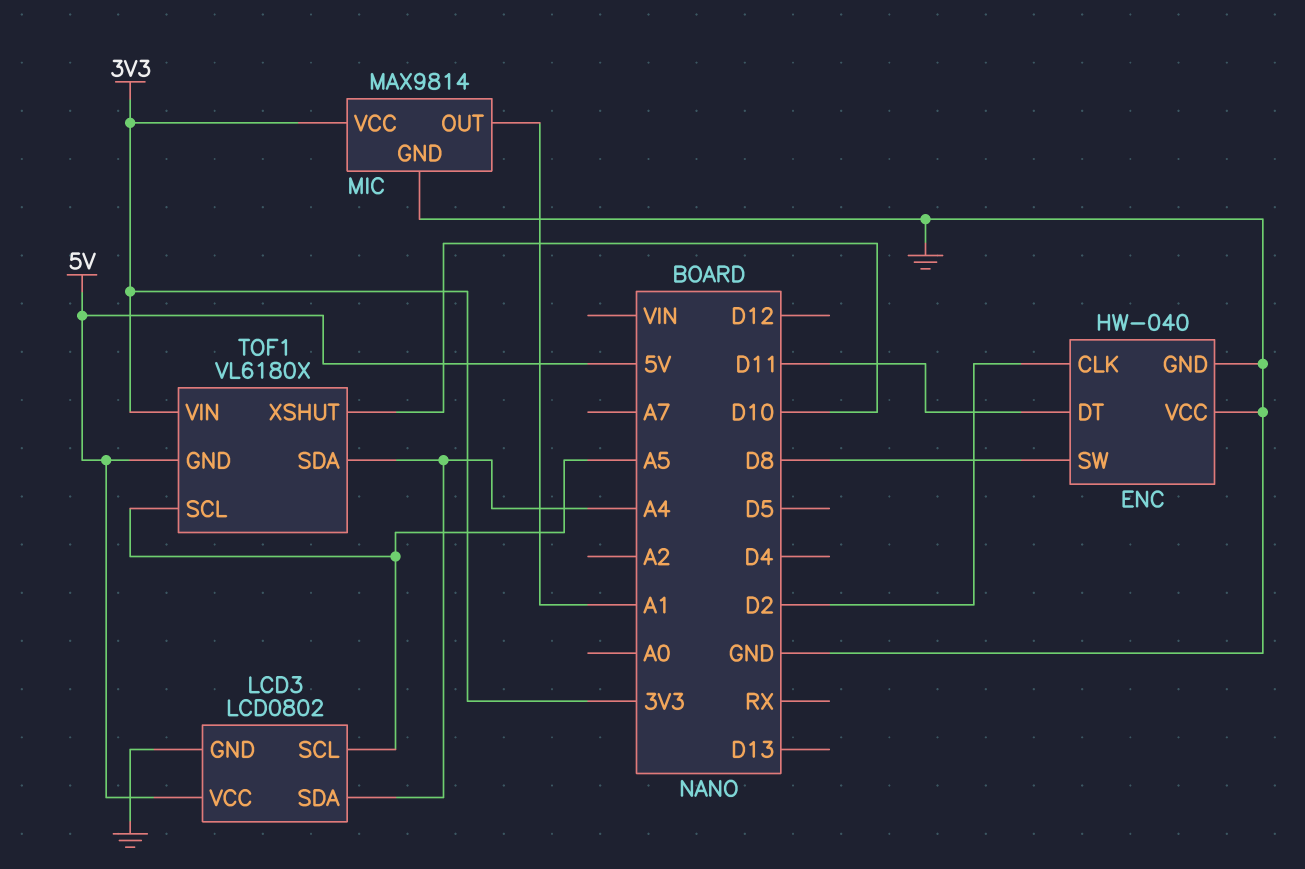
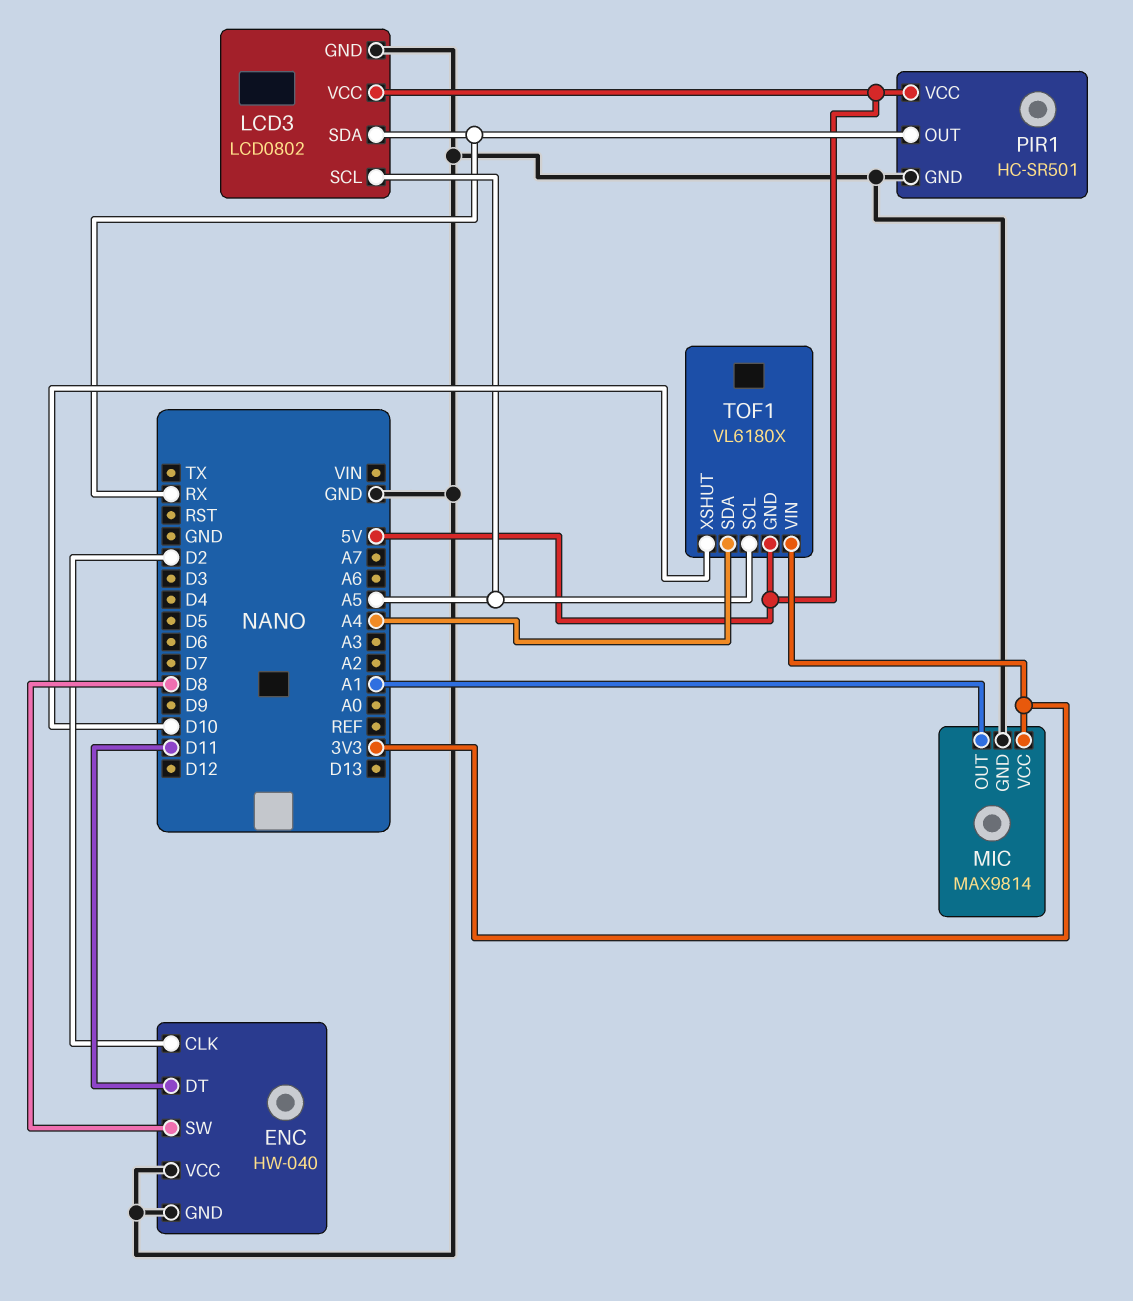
LCD3 pin SDA: A4 -> RX
PIR1: none -> HC-SR501
PIR1 pin GND: none -> GND
PIR1 pin OUT: none -> RX
PIR1 pin VCC: none -> 5V

